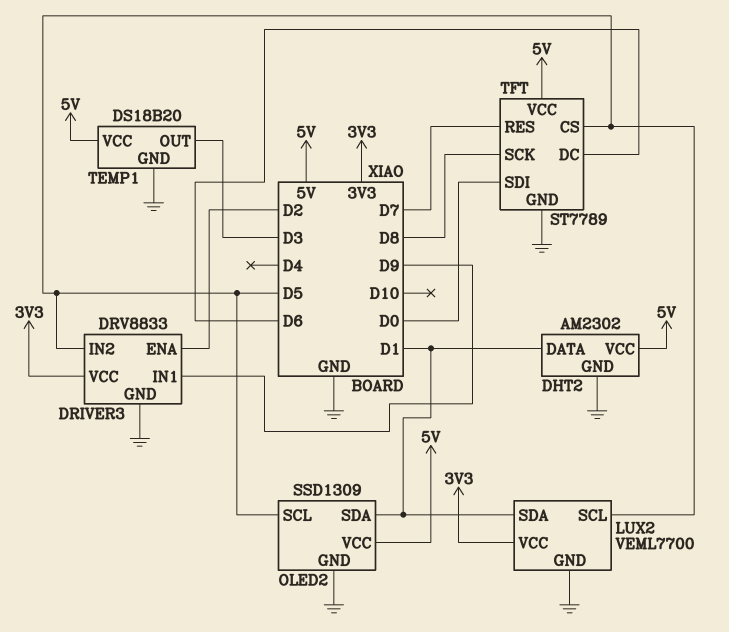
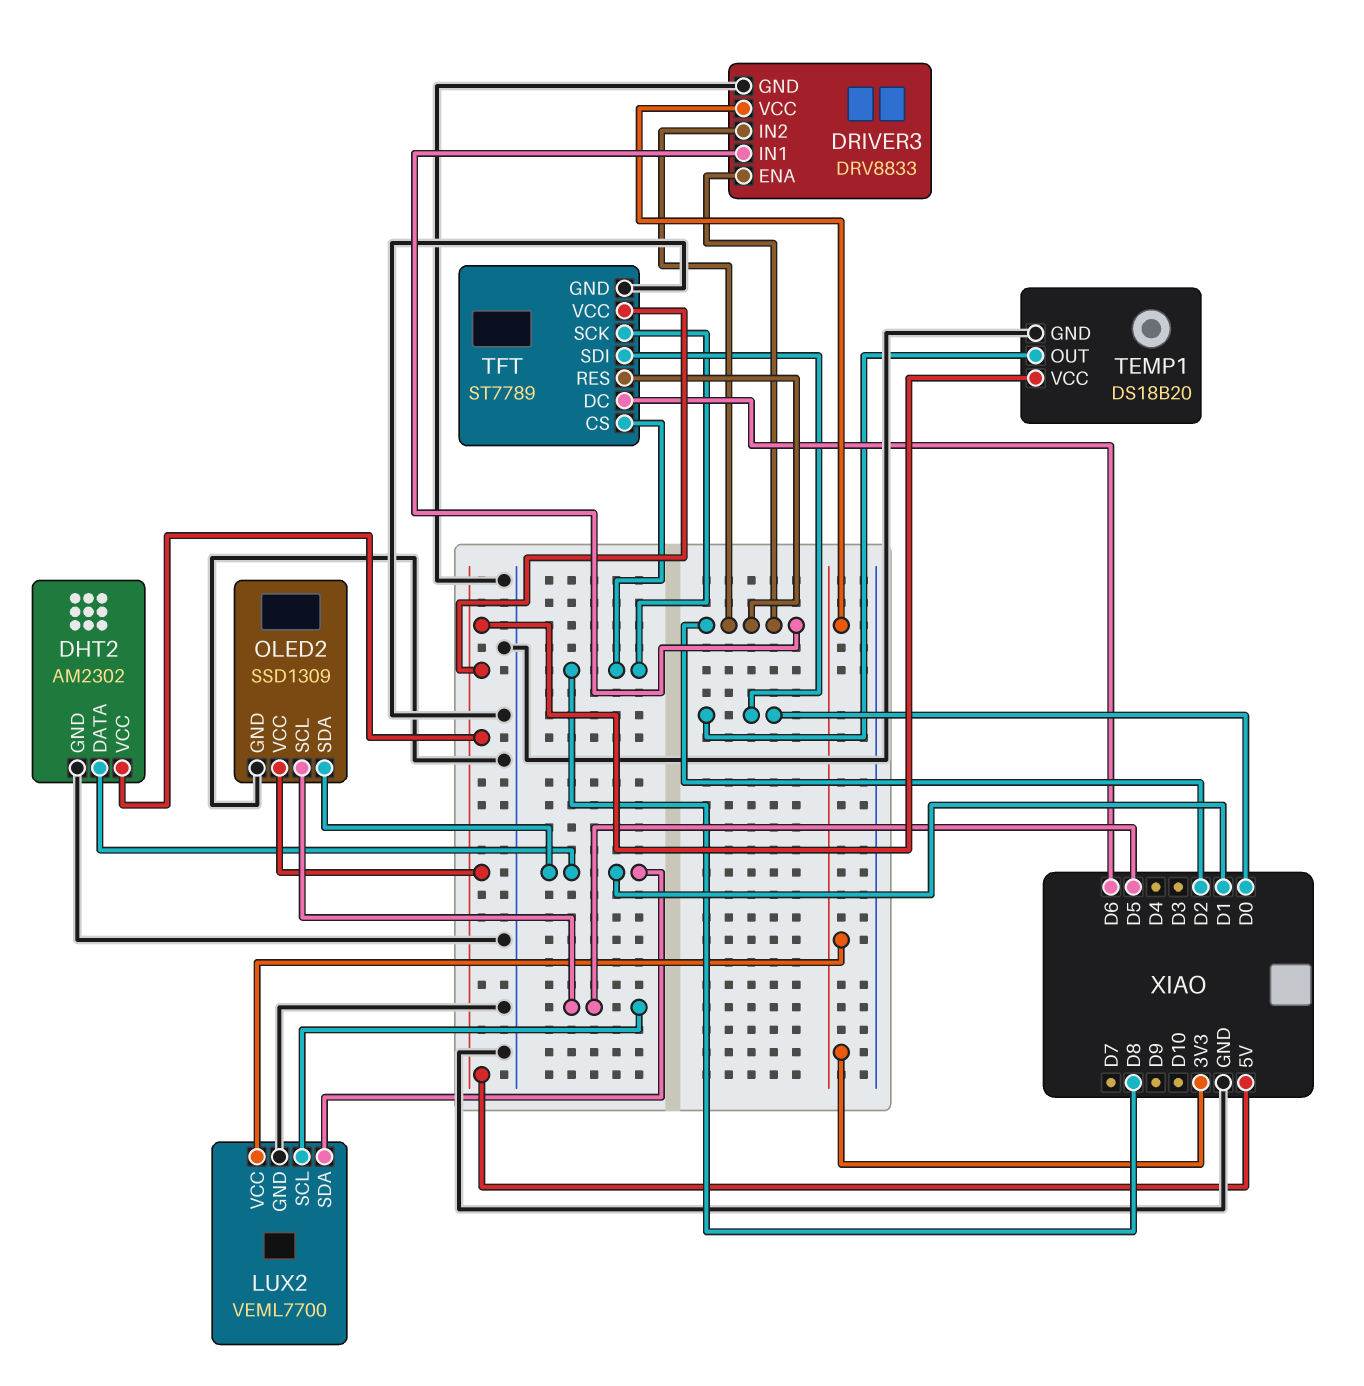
DRIVER3 pin IN1: D9 -> D2
DRIVER3 pin IN2: D5 -> D2
TEMP1 pin OUT: D3 -> D0
TFT pin CS: D5 -> D8
TFT pin RES: D7 -> D2

